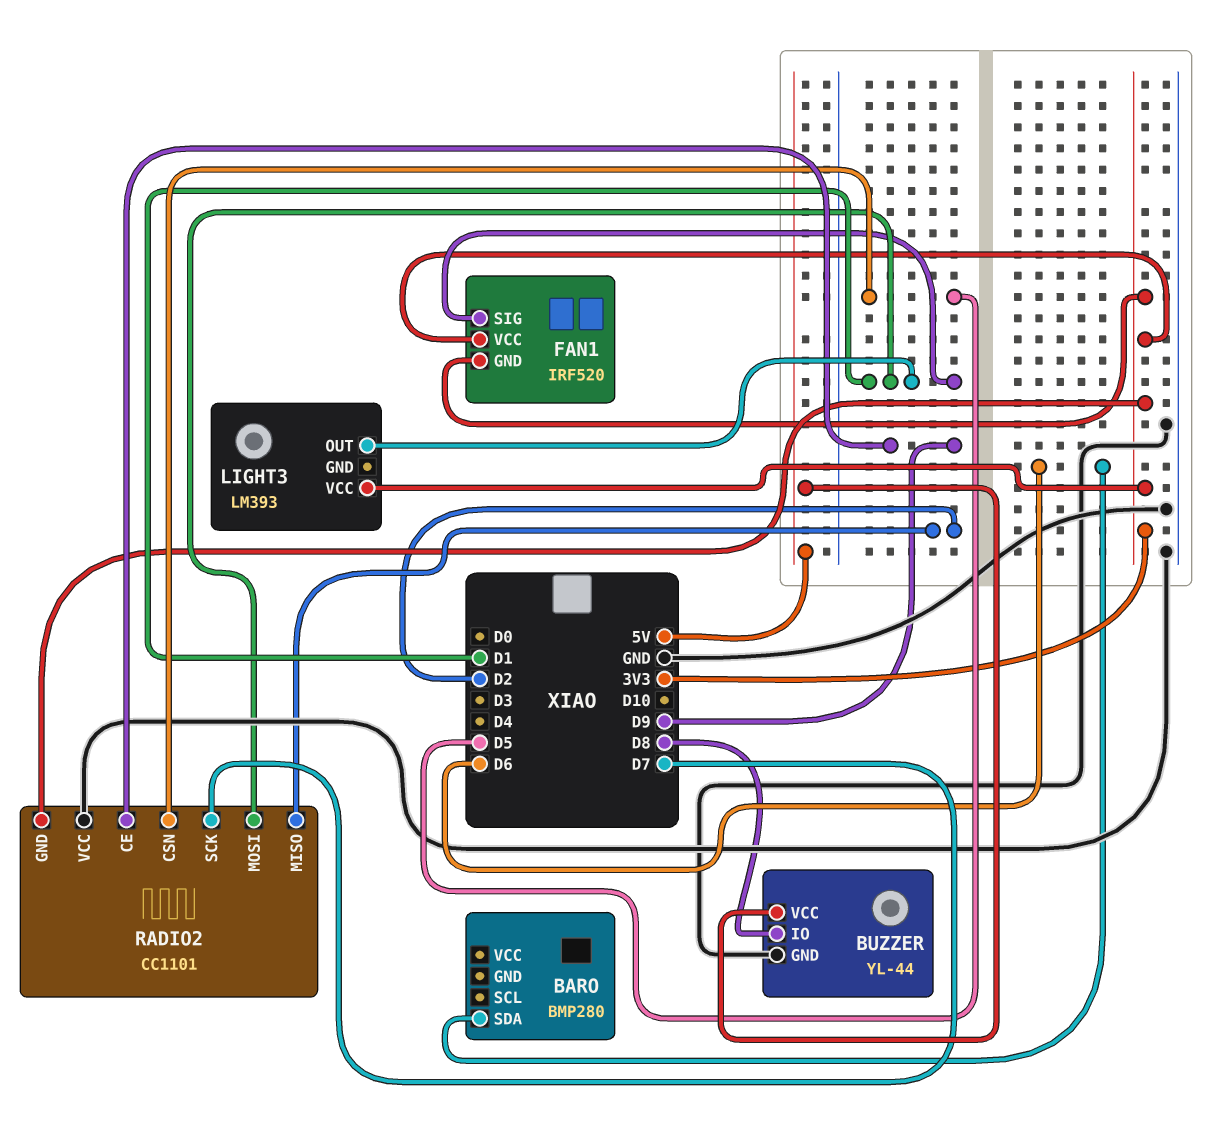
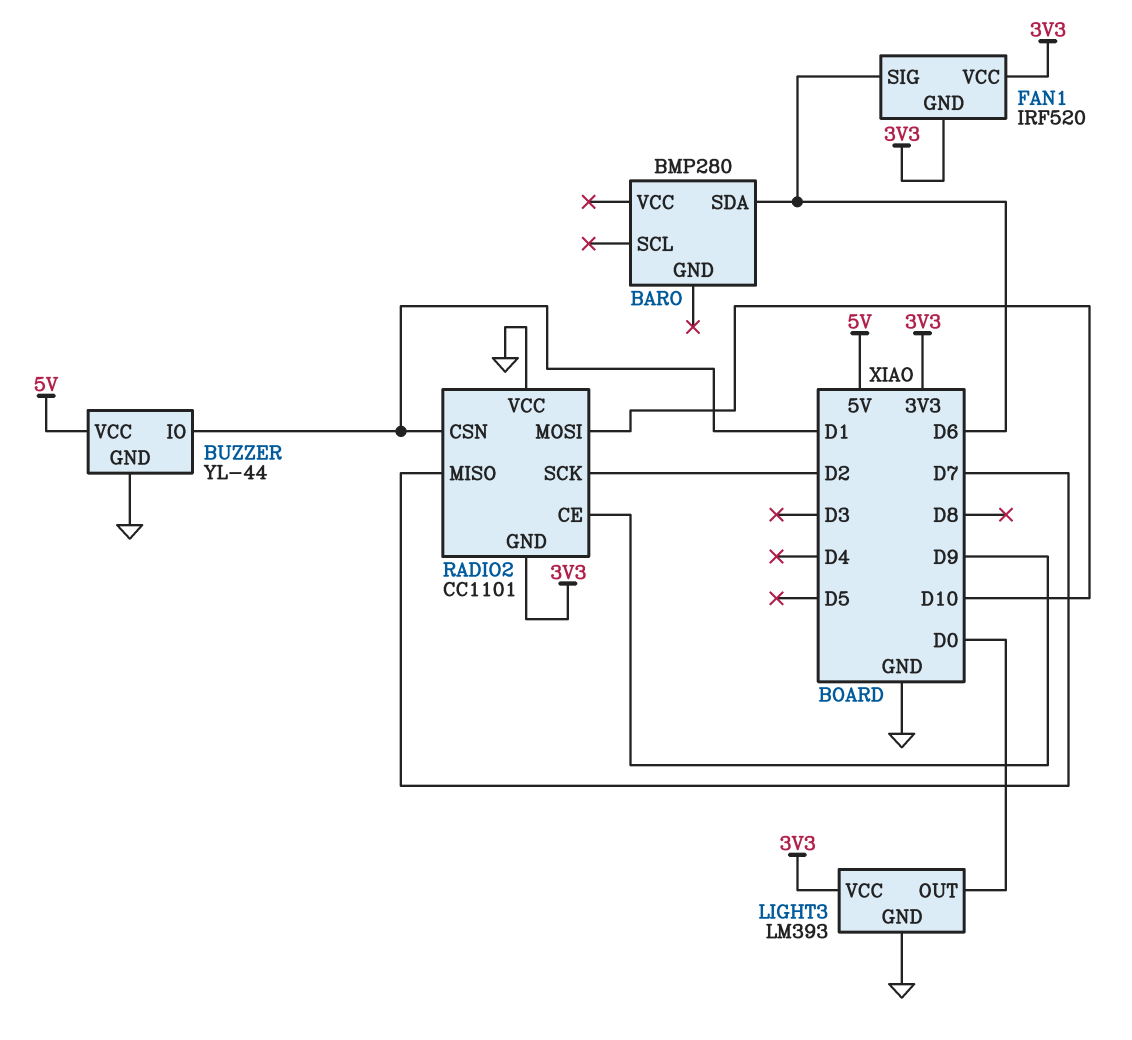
BUZZER pin IO: D8 -> D1
FAN1 pin SIG: D1 -> D6
LIGHT3 pin GND: none -> GND
LIGHT3 pin OUT: D1 -> D0
RADIO2 pin CSN: D5 -> D1
RADIO2 pin MISO: D2 -> D7
RADIO2 pin MOSI: D1 -> D10
RADIO2 pin SCK: D7 -> D2

